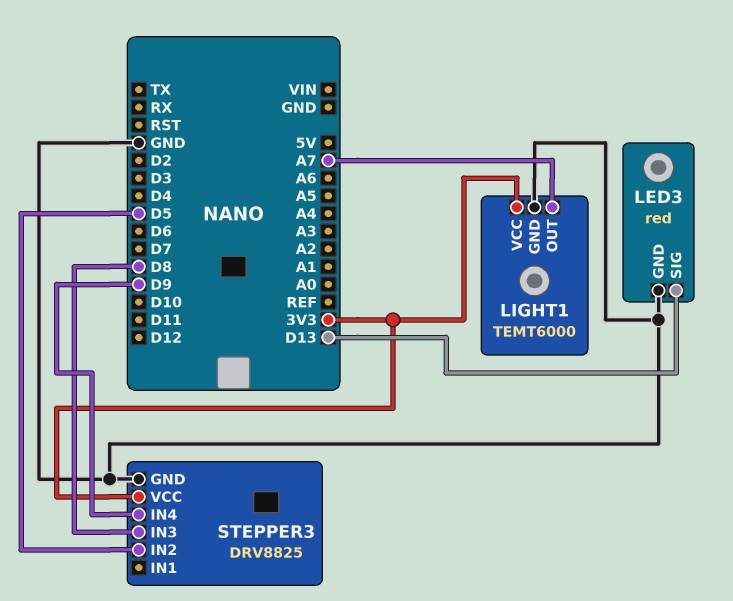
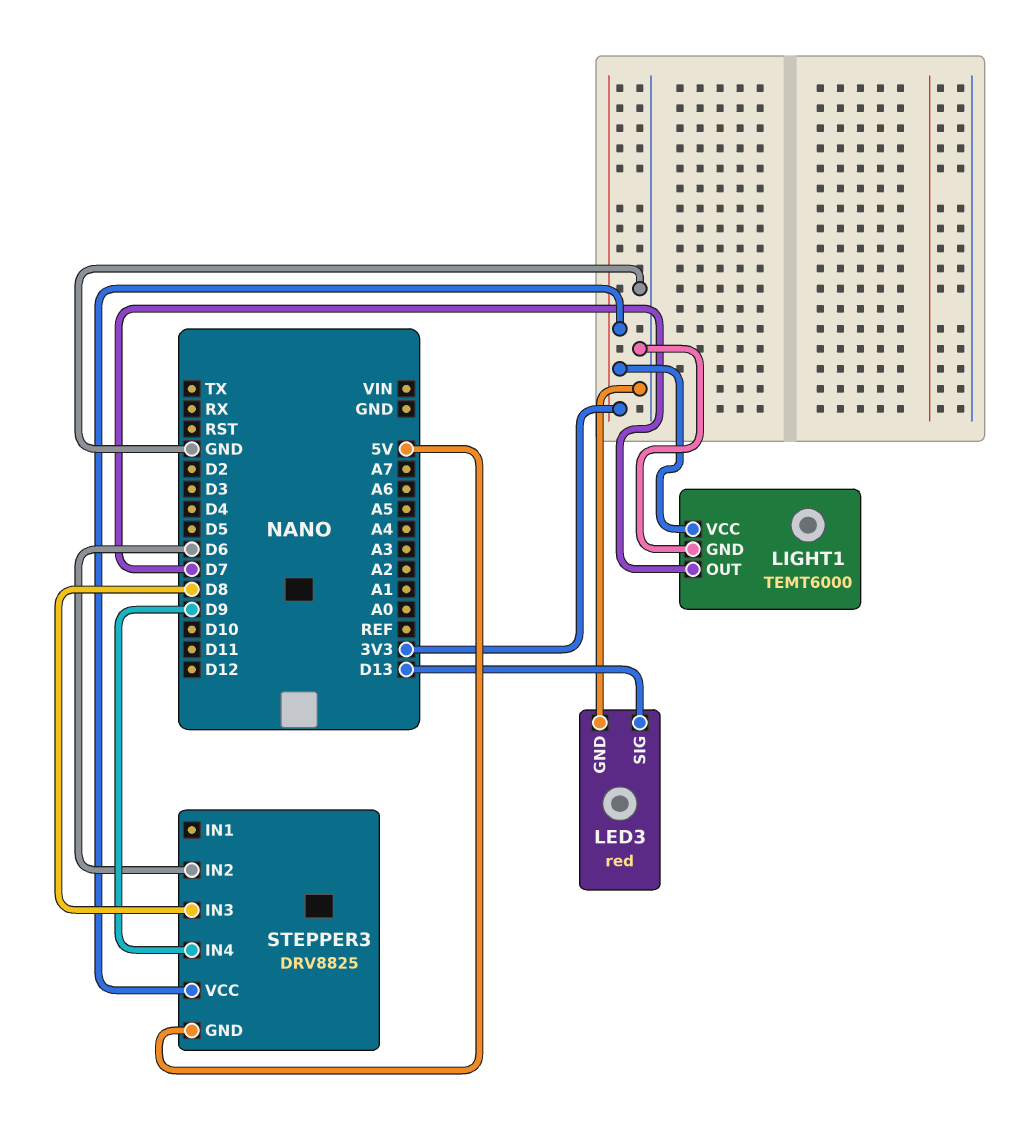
LIGHT1 pin OUT: A7 -> D7
STEPPER3 pin GND: GND -> 5V
STEPPER3 pin IN2: D5 -> D6

